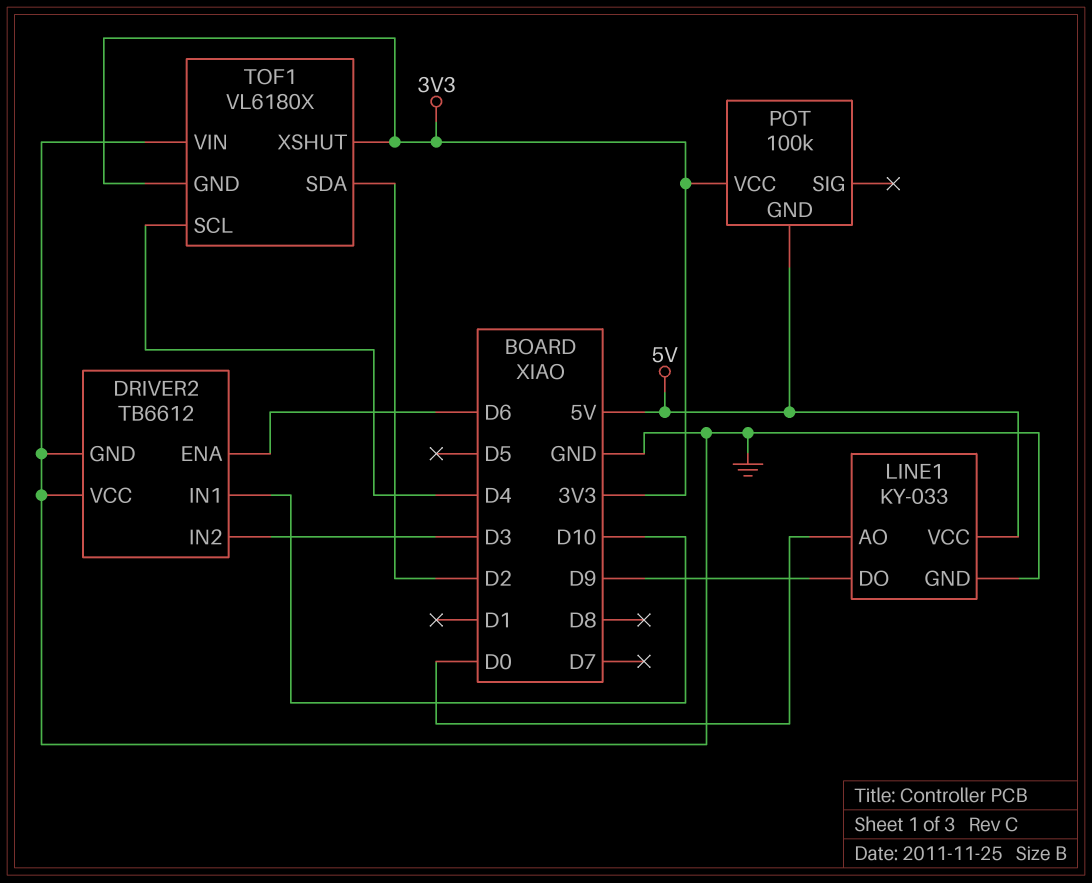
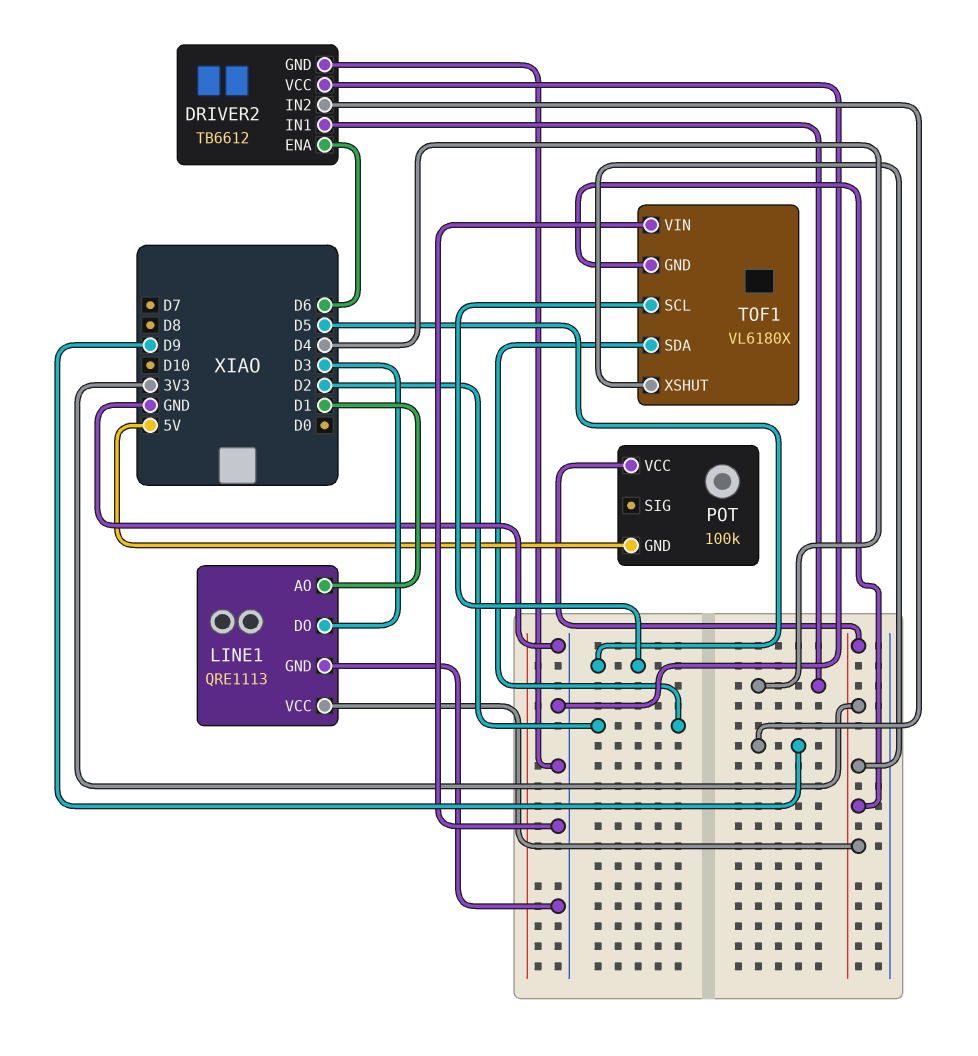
DRIVER2 pin IN1: D10 -> D4
DRIVER2 pin IN2: D3 -> D9
LINE1: KY-033 -> QRE1113
LINE1 pin AO: D0 -> D1
LINE1 pin DO: D9 -> D3
LINE1 pin VCC: 5V -> 3V3
TOF1 pin SCL: D4 -> D5

